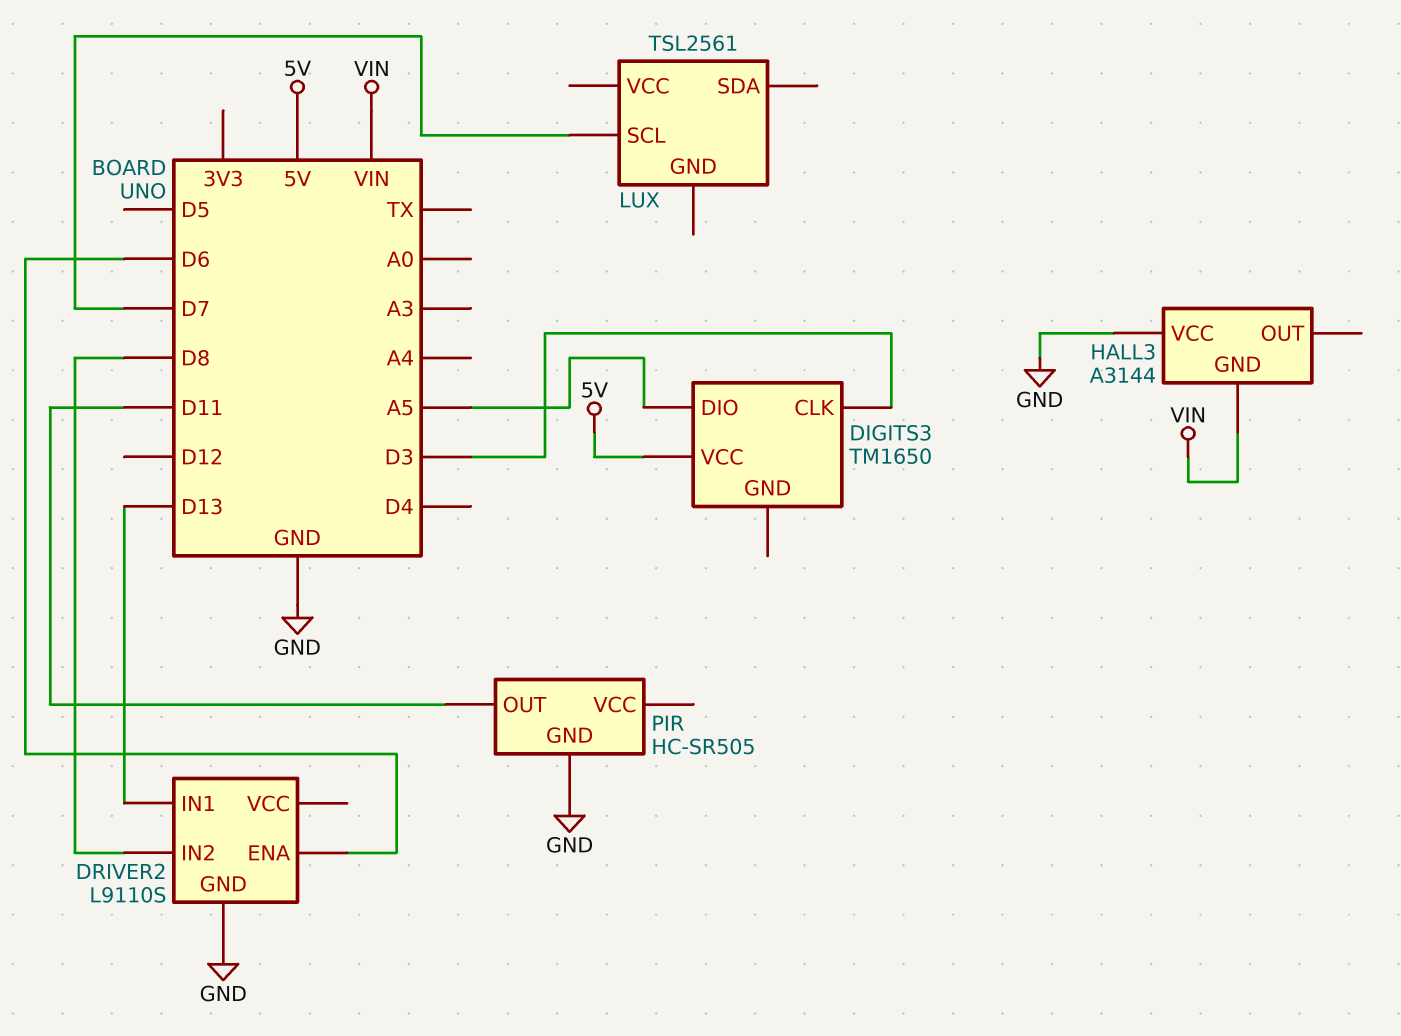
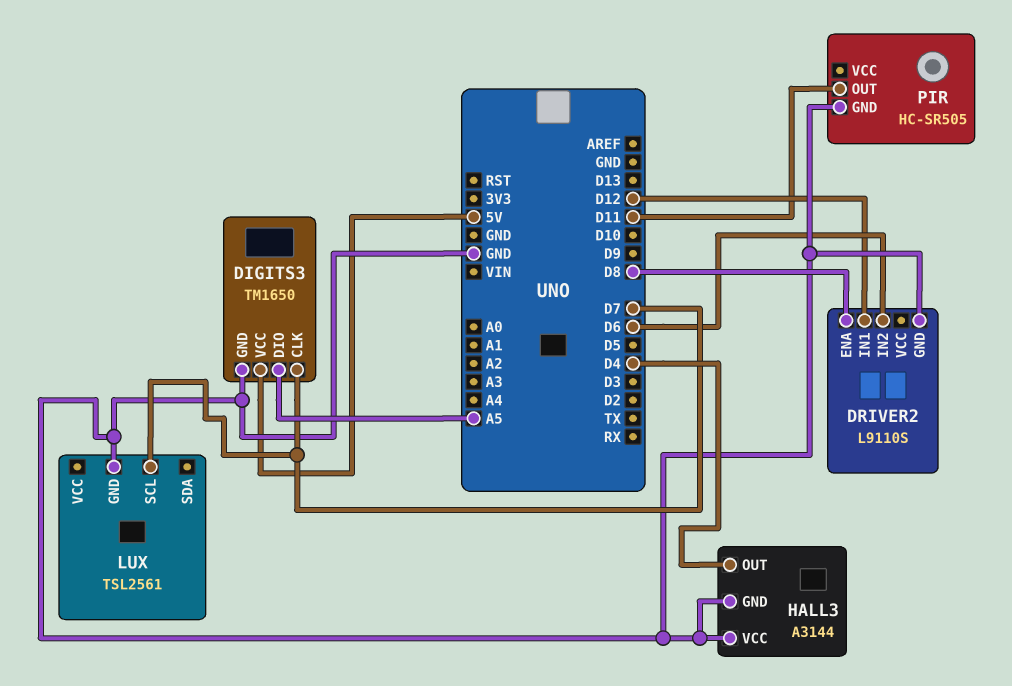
DIGITS3 pin CLK: D3 -> D7
DIGITS3 pin GND: none -> GND
DRIVER2 pin ENA: D6 -> D8
DRIVER2 pin IN1: D13 -> D12
DRIVER2 pin IN2: D8 -> D6
HALL3 pin GND: VIN -> GND
HALL3 pin OUT: none -> D4
LUX pin GND: none -> GND

